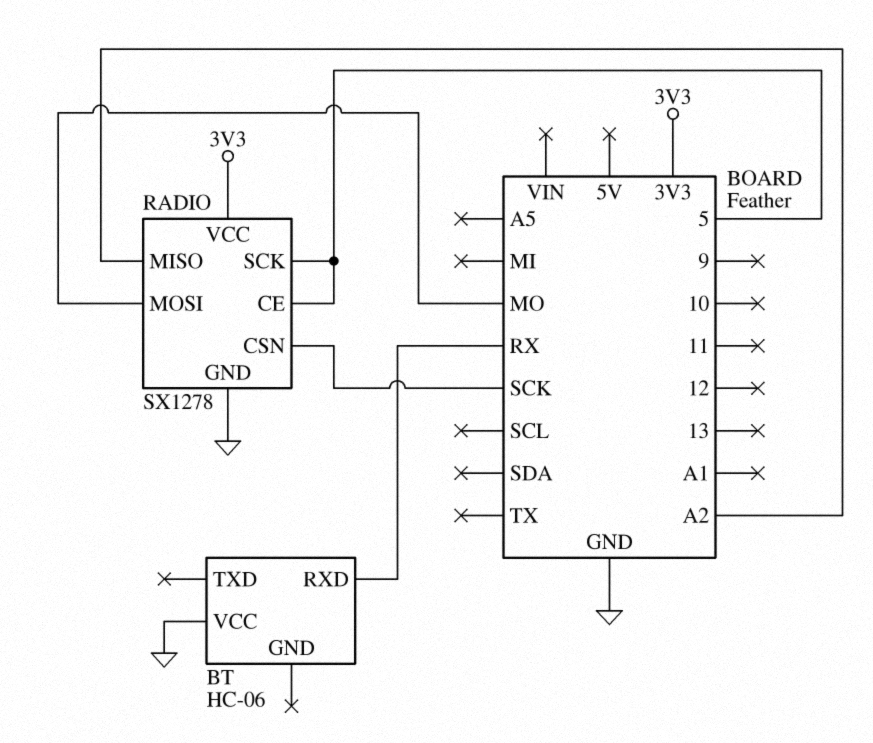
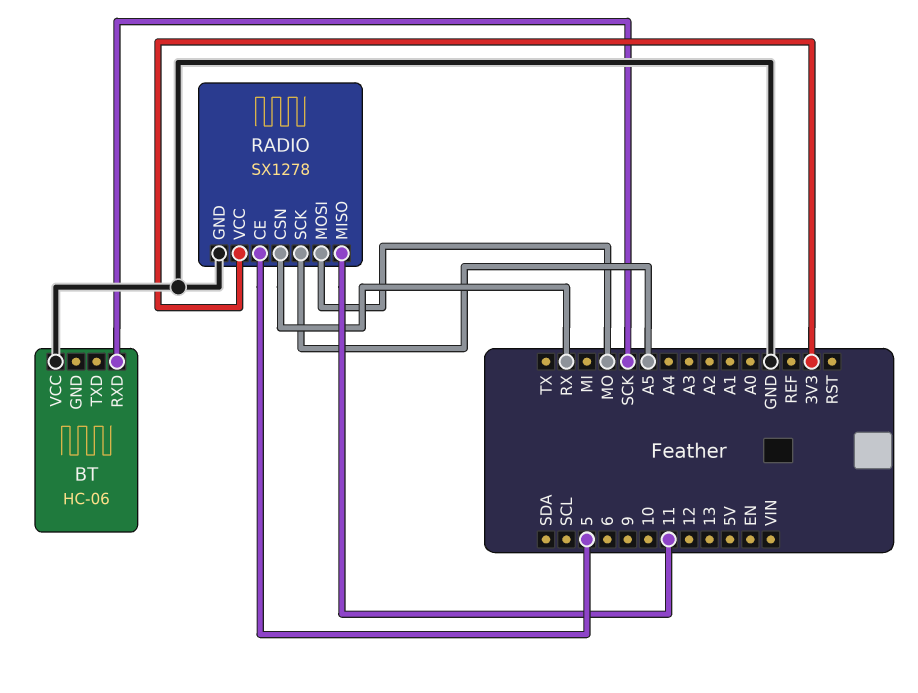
BT pin RXD: RX -> SCK
RADIO pin CSN: SCK -> RX
RADIO pin MISO: A2 -> 11
RADIO pin SCK: 5 -> A5

